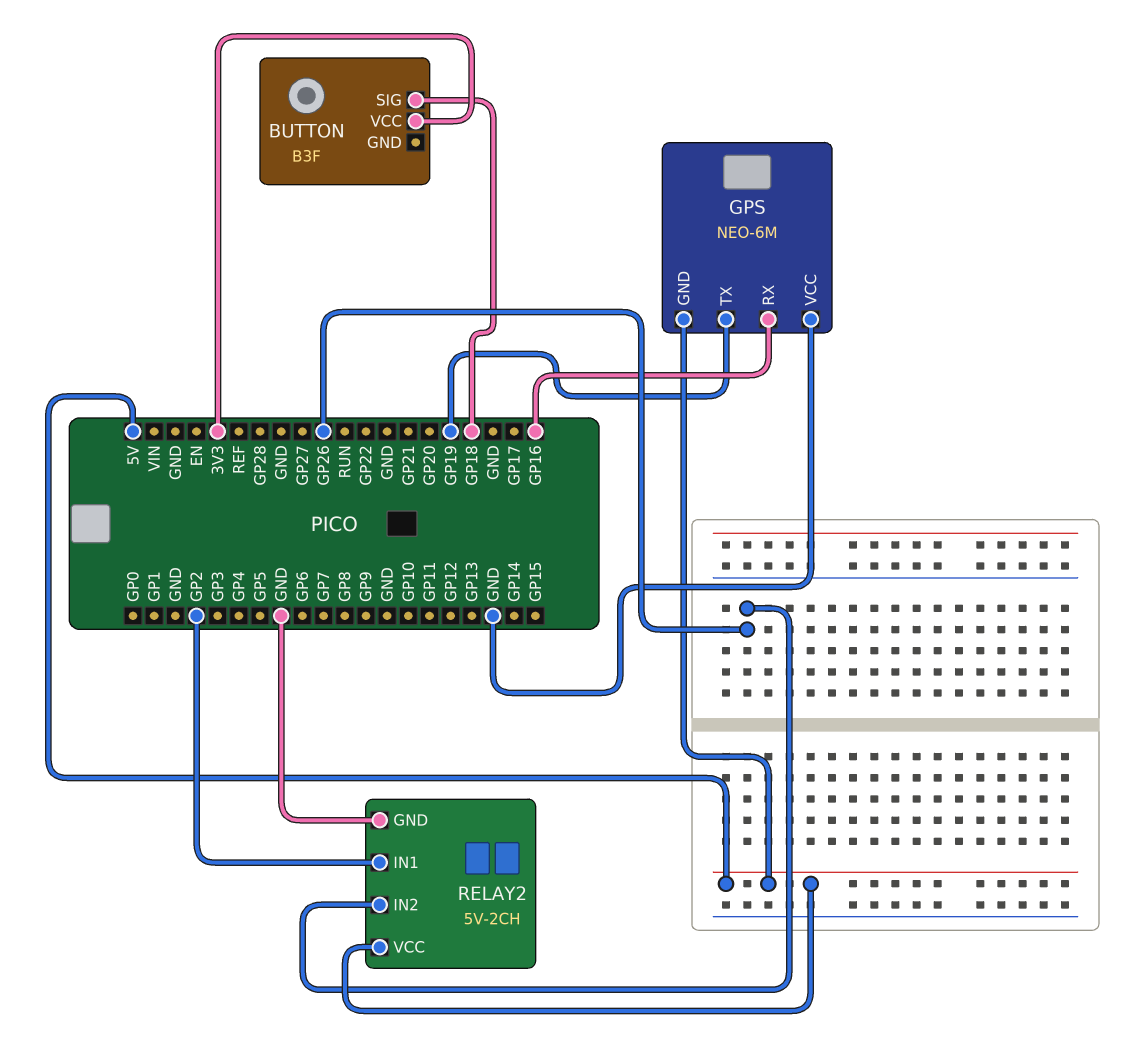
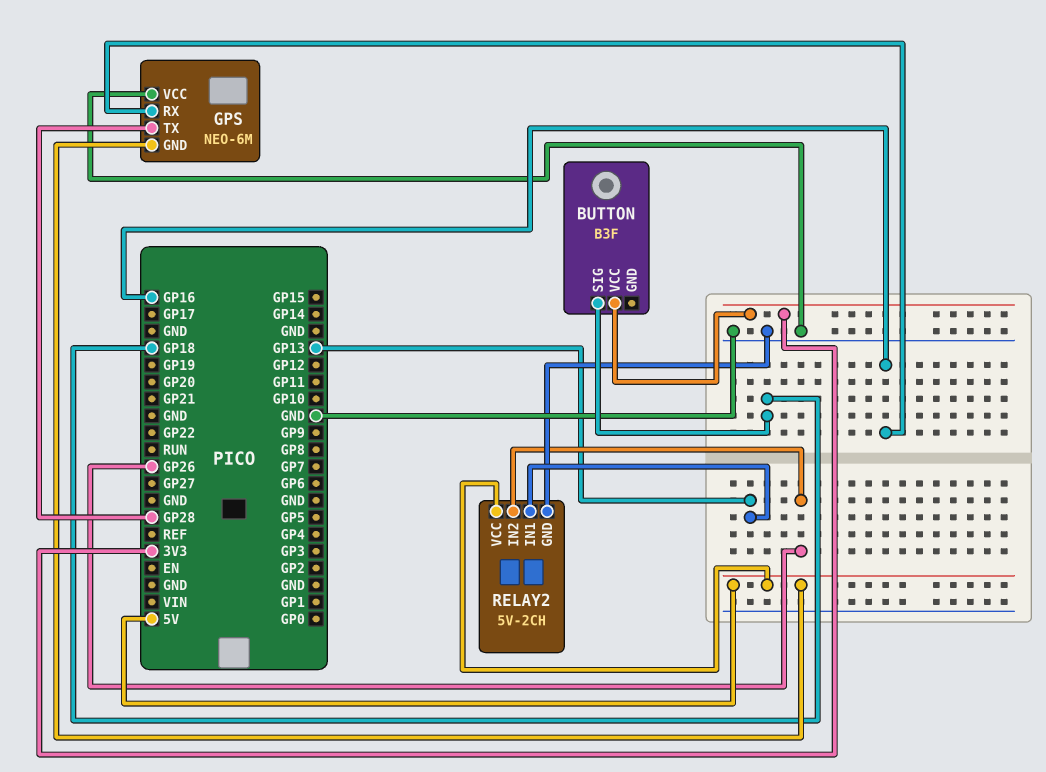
GPS pin TX: GP19 -> GP28
RELAY2 pin IN1: GP2 -> GP13

